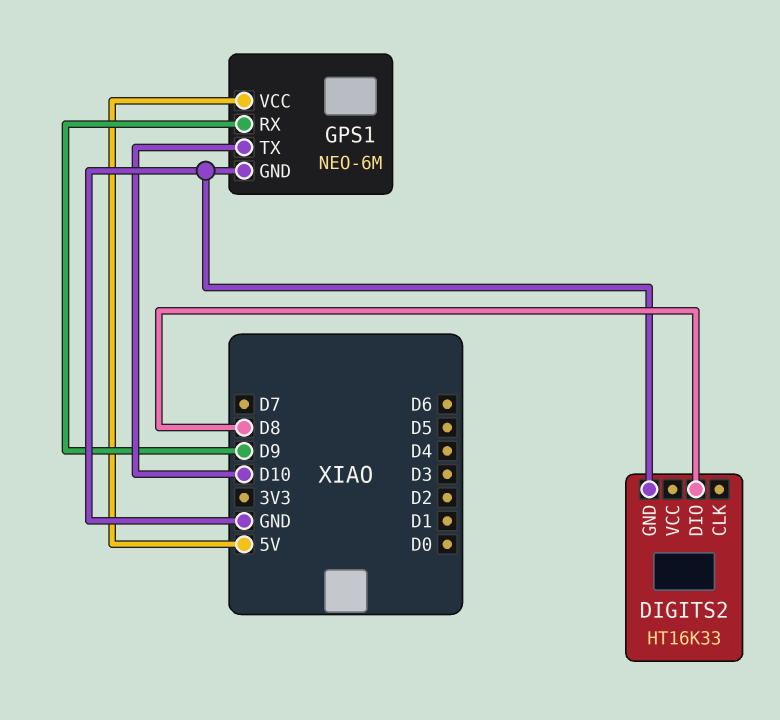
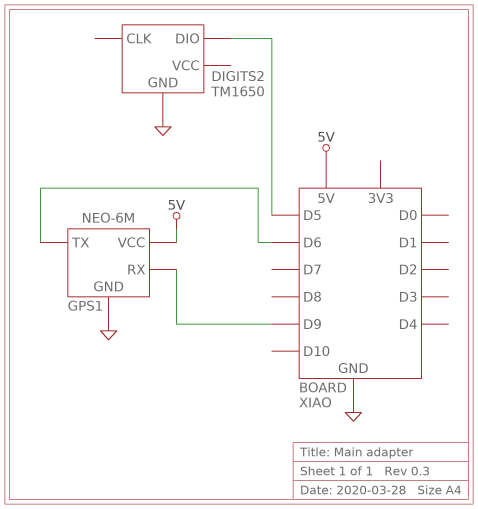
DIGITS2: HT16K33 -> TM1650
DIGITS2 pin DIO: D8 -> D5
GPS1 pin TX: D10 -> D6

